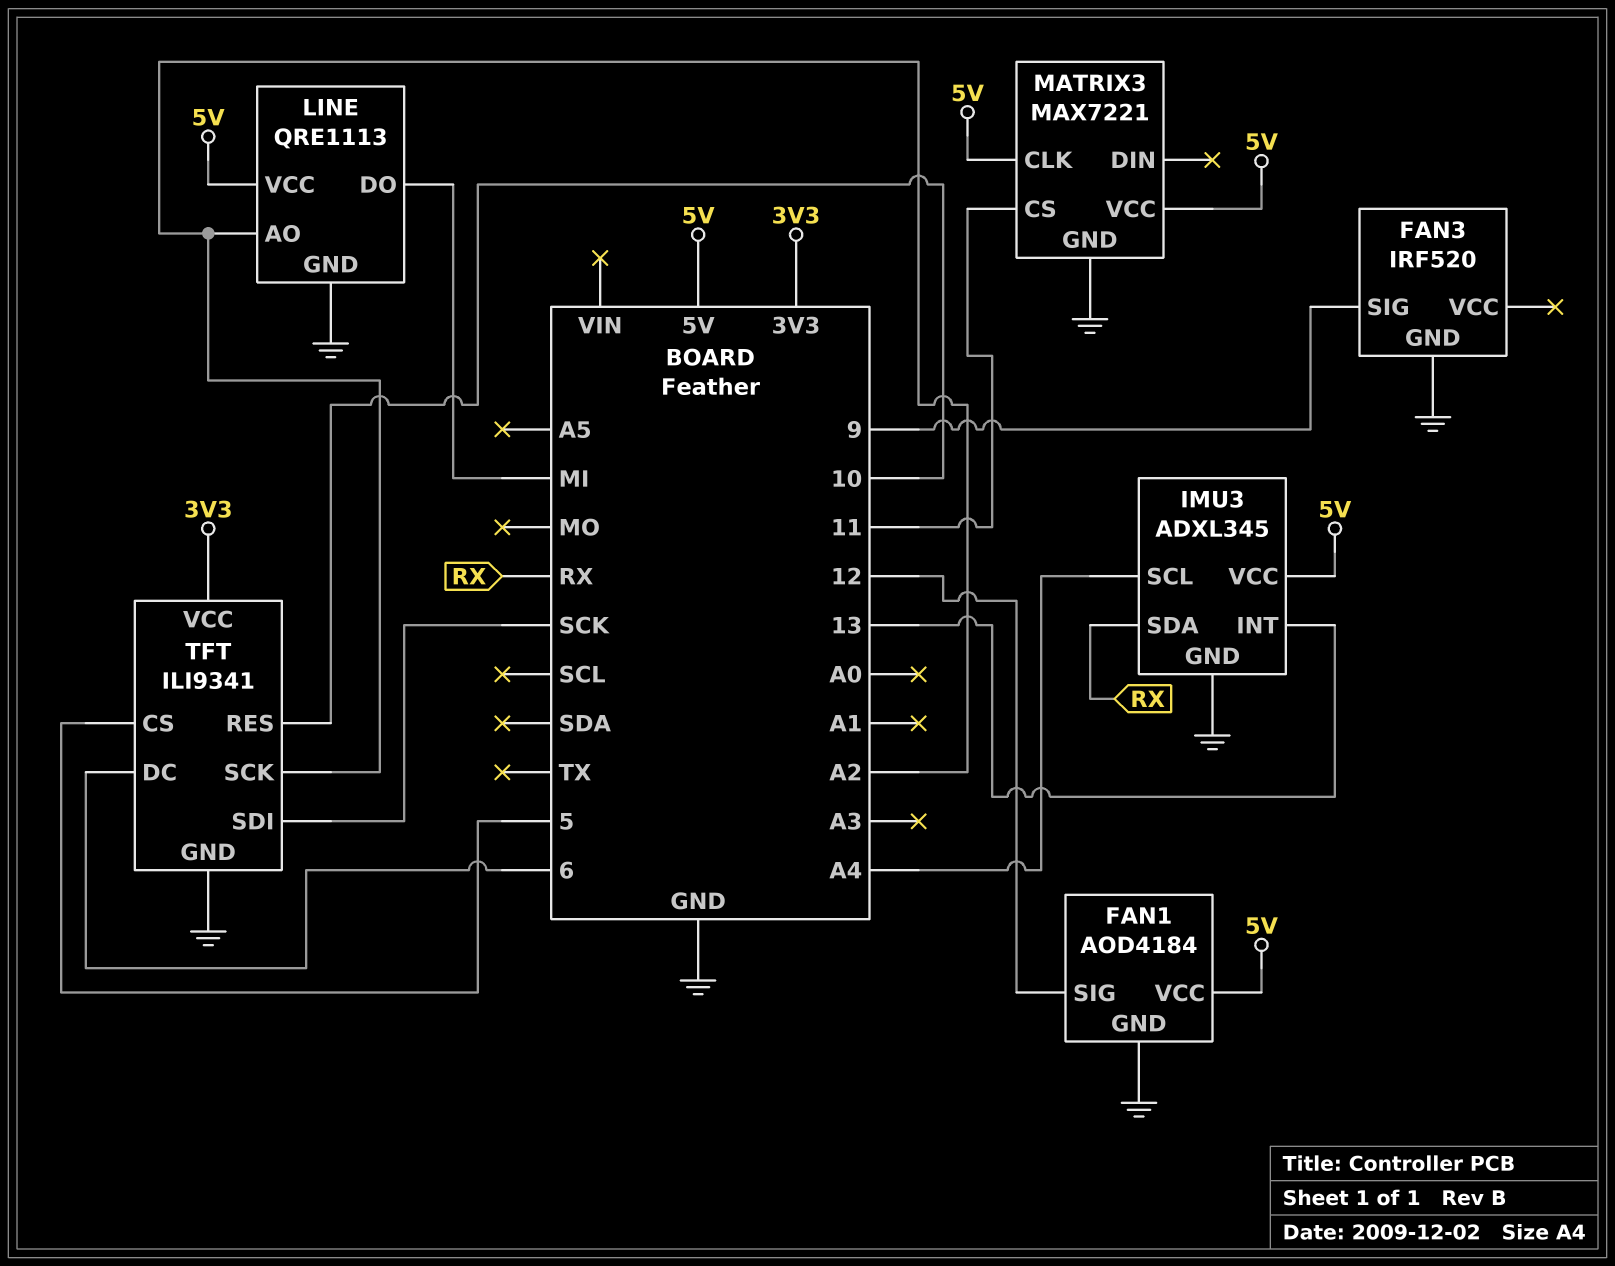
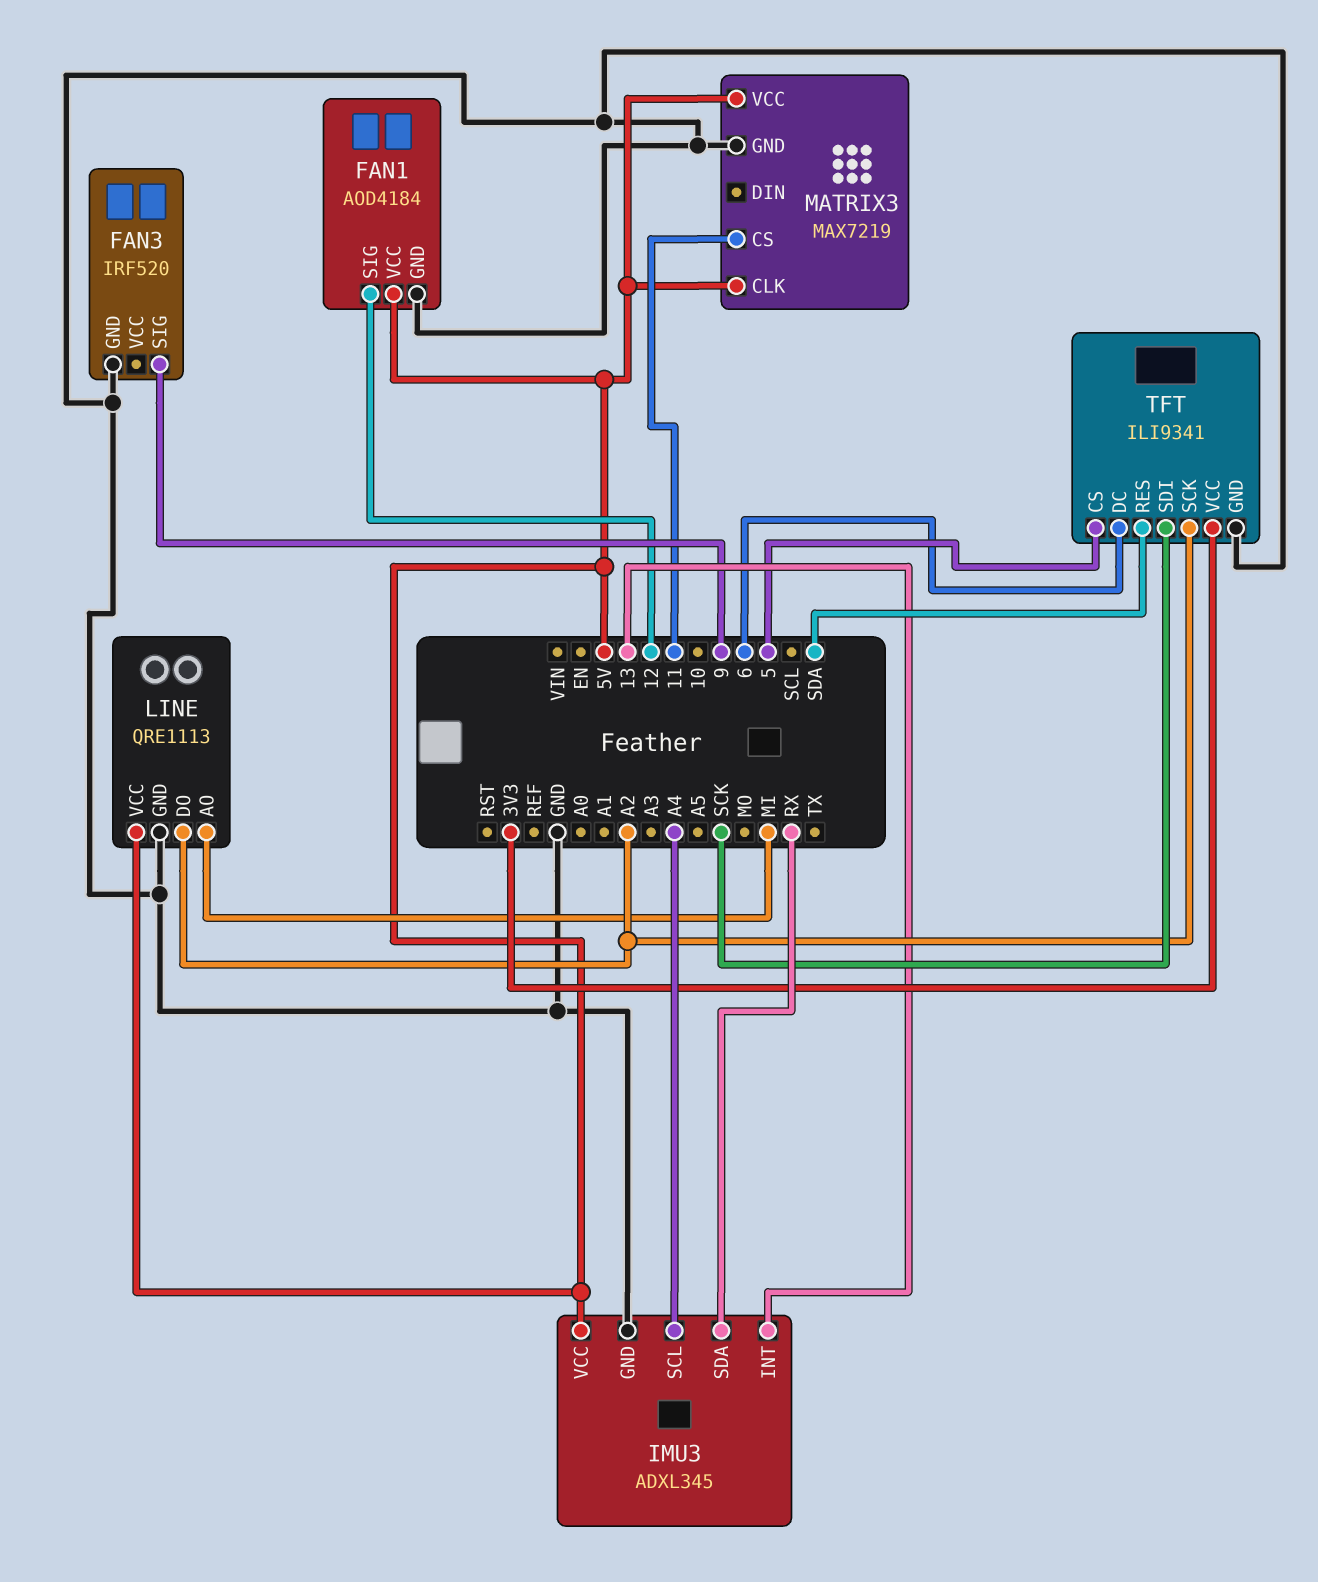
LINE pin AO: A2 -> MI
LINE pin DO: MI -> A2
MATRIX3: MAX7221 -> MAX7219
TFT pin RES: 10 -> SDA

